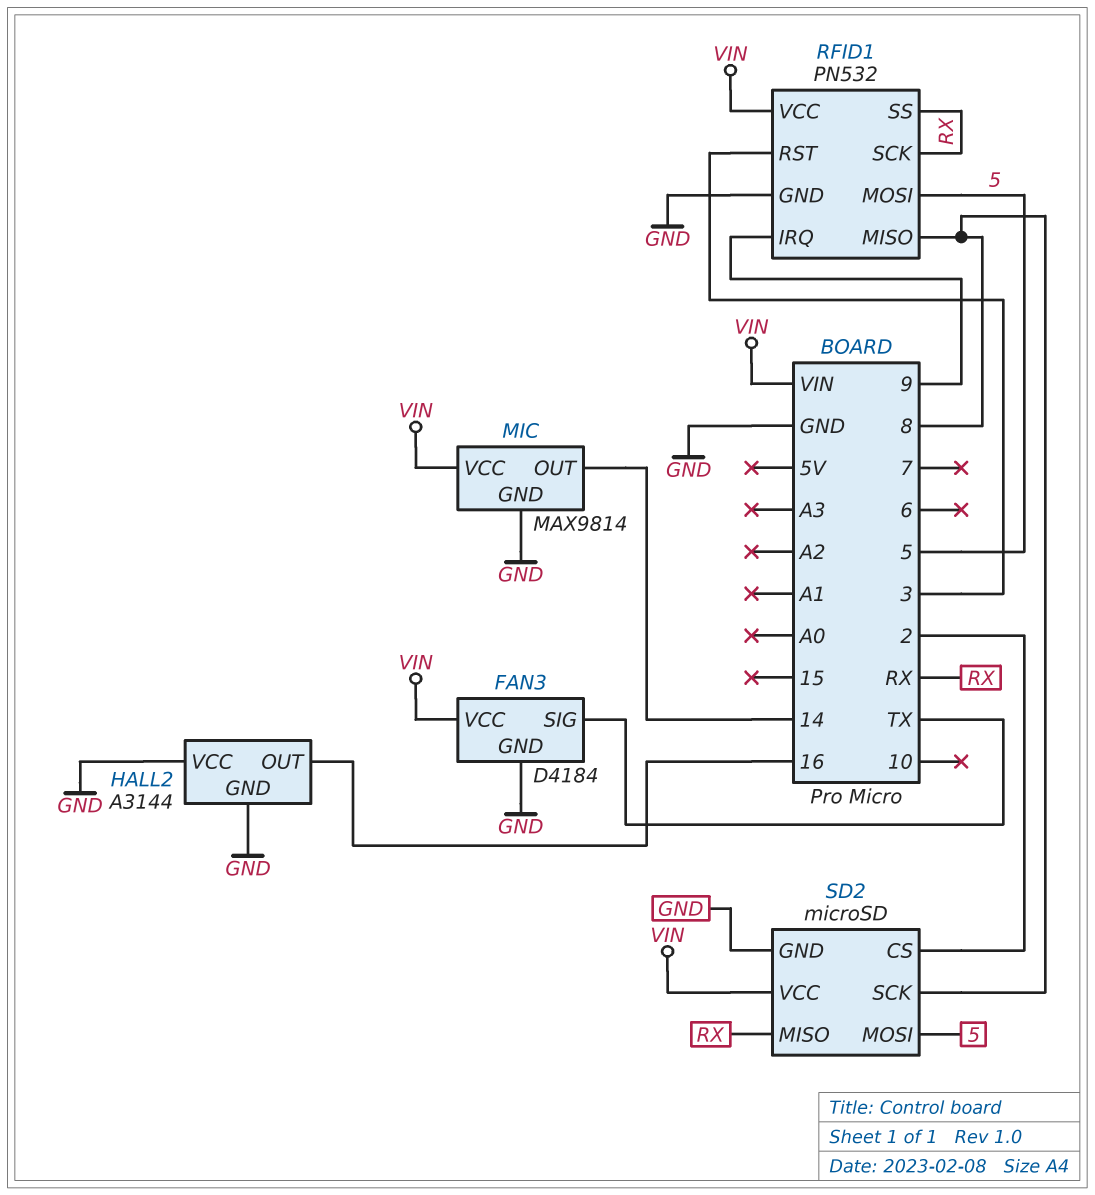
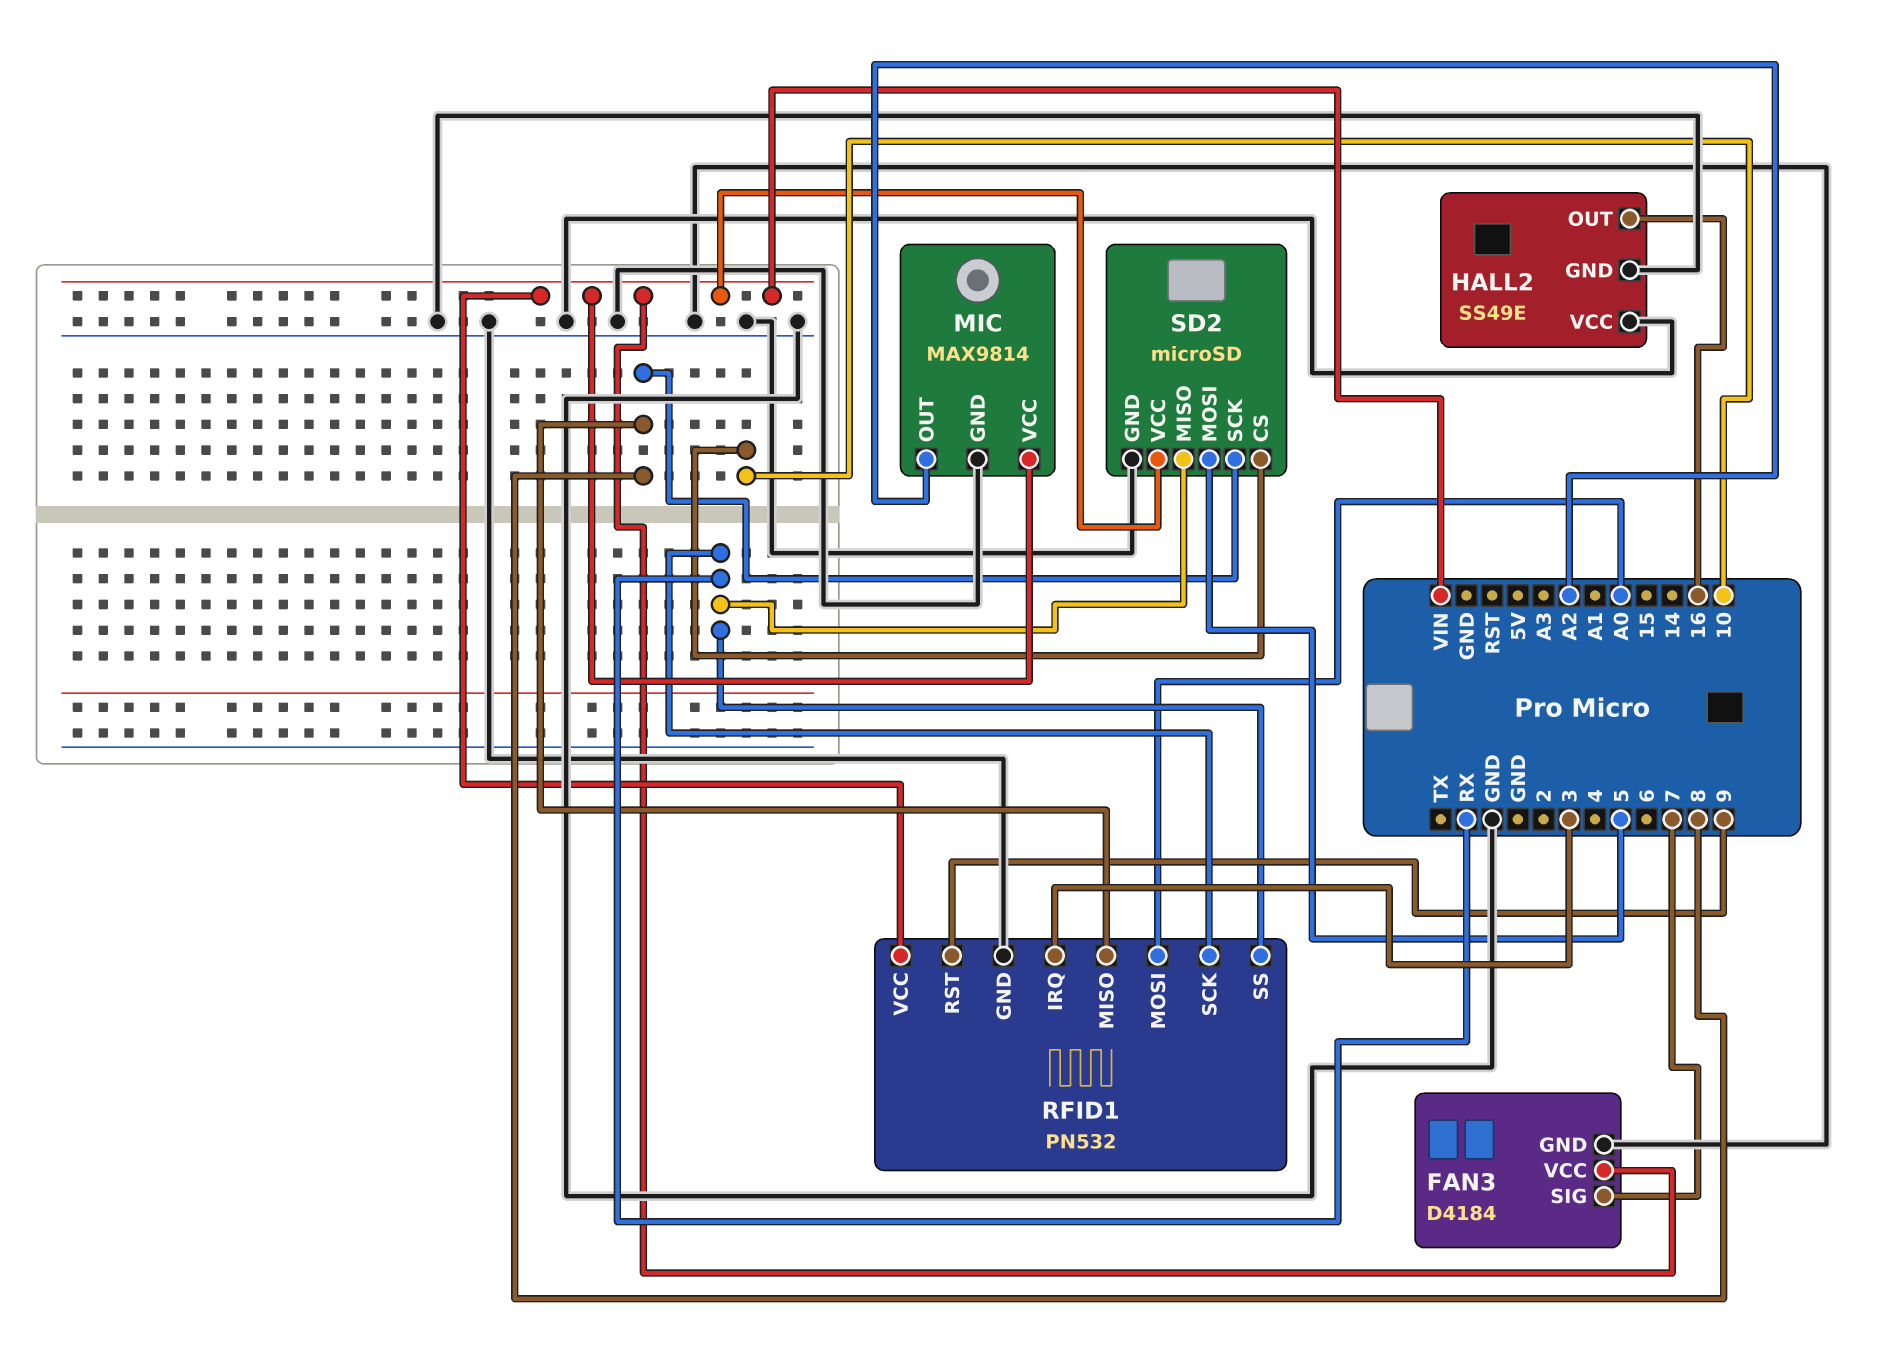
FAN3 pin SIG: TX -> 7
HALL2: A3144 -> SS49E
MIC pin OUT: 14 -> A2
RFID1 pin IRQ: 9 -> 3
RFID1 pin MOSI: 5 -> A0
RFID1 pin RST: 3 -> 9
SD2 pin CS: 2 -> 10

